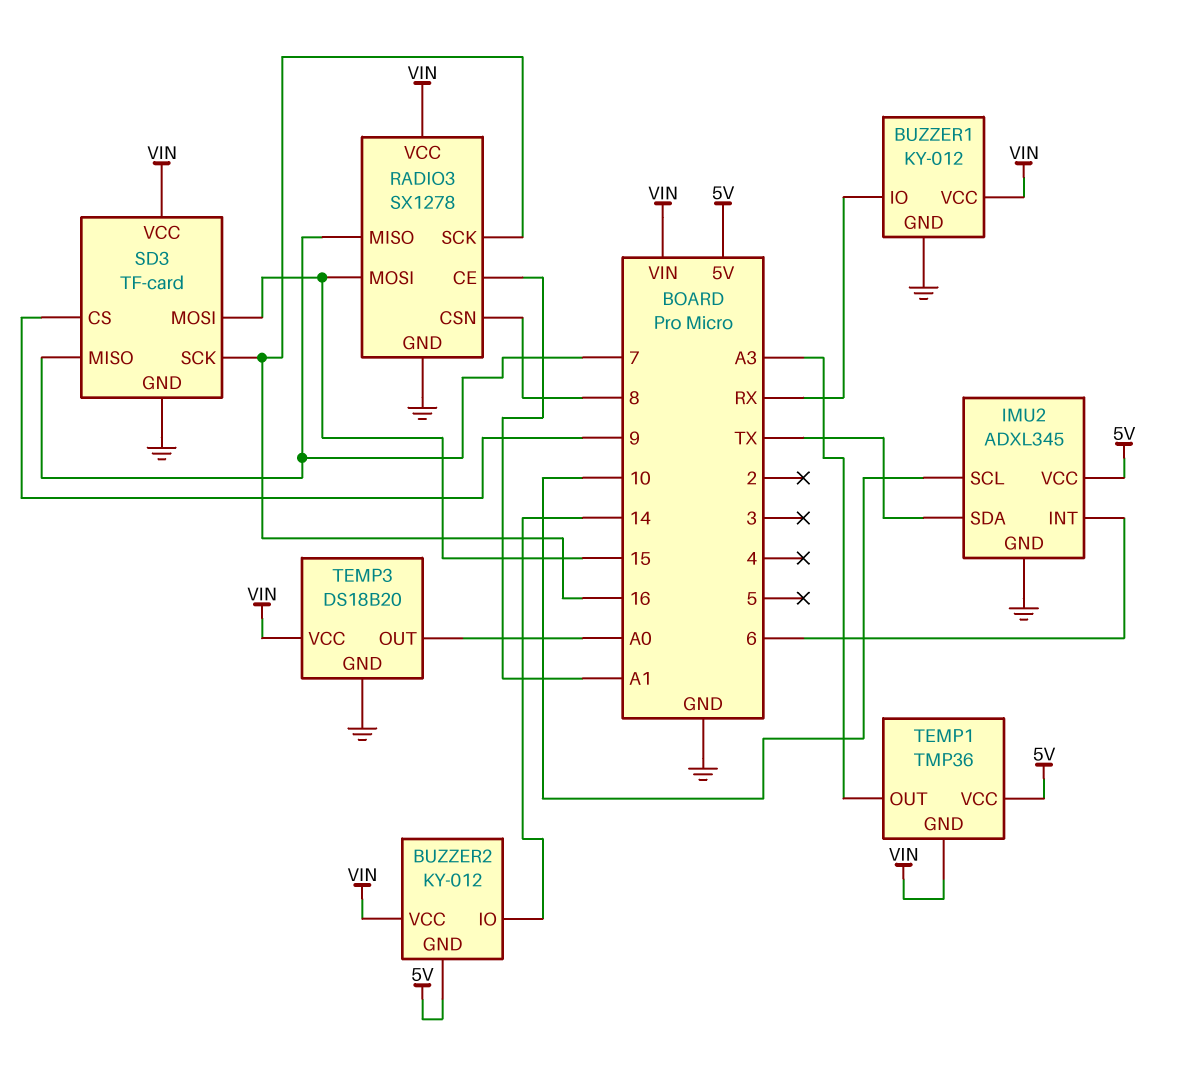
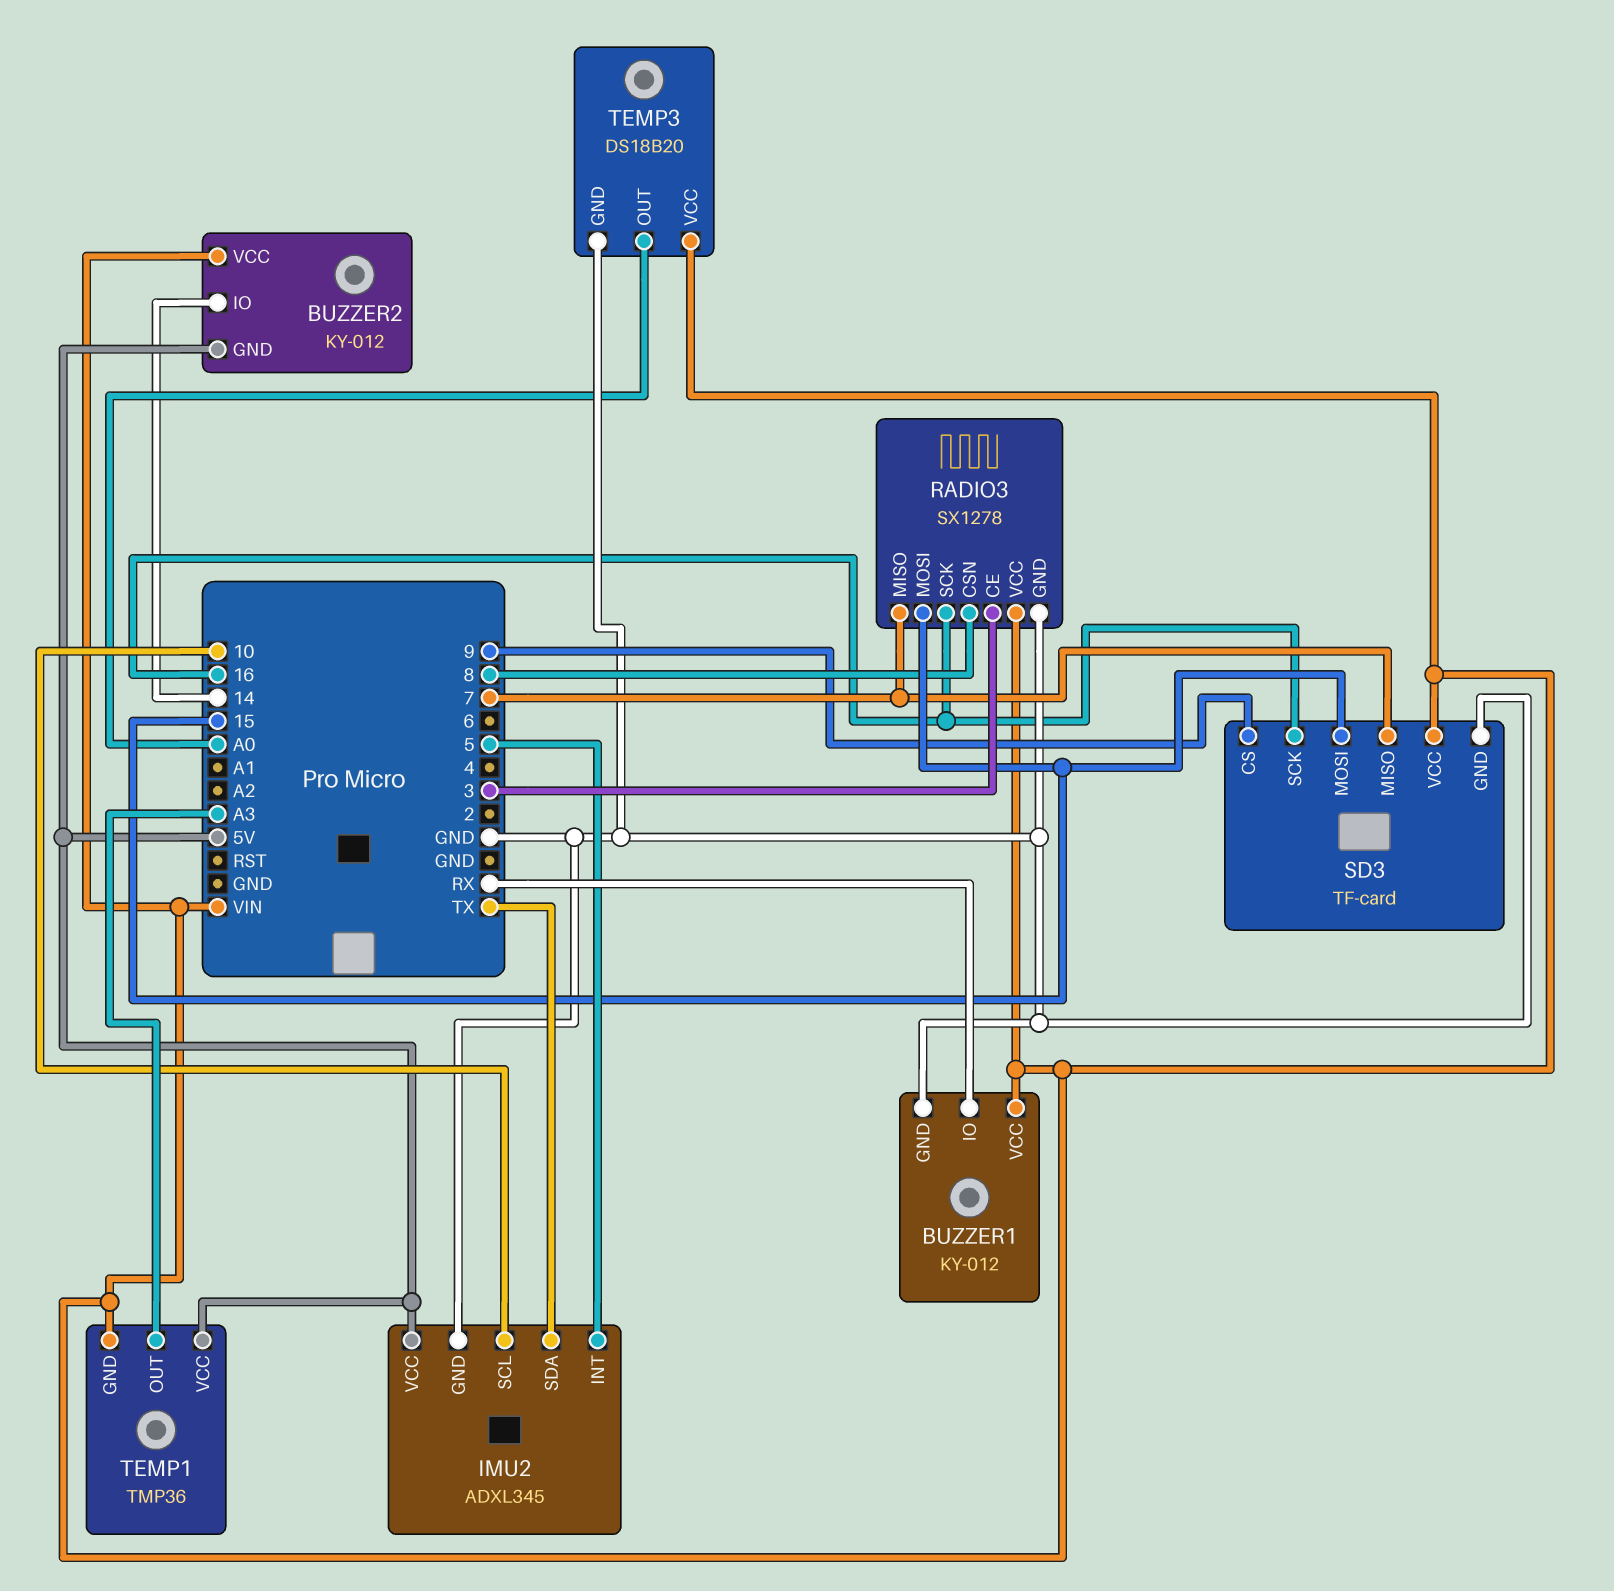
IMU2 pin INT: 6 -> 5
RADIO3 pin CE: A1 -> 3

